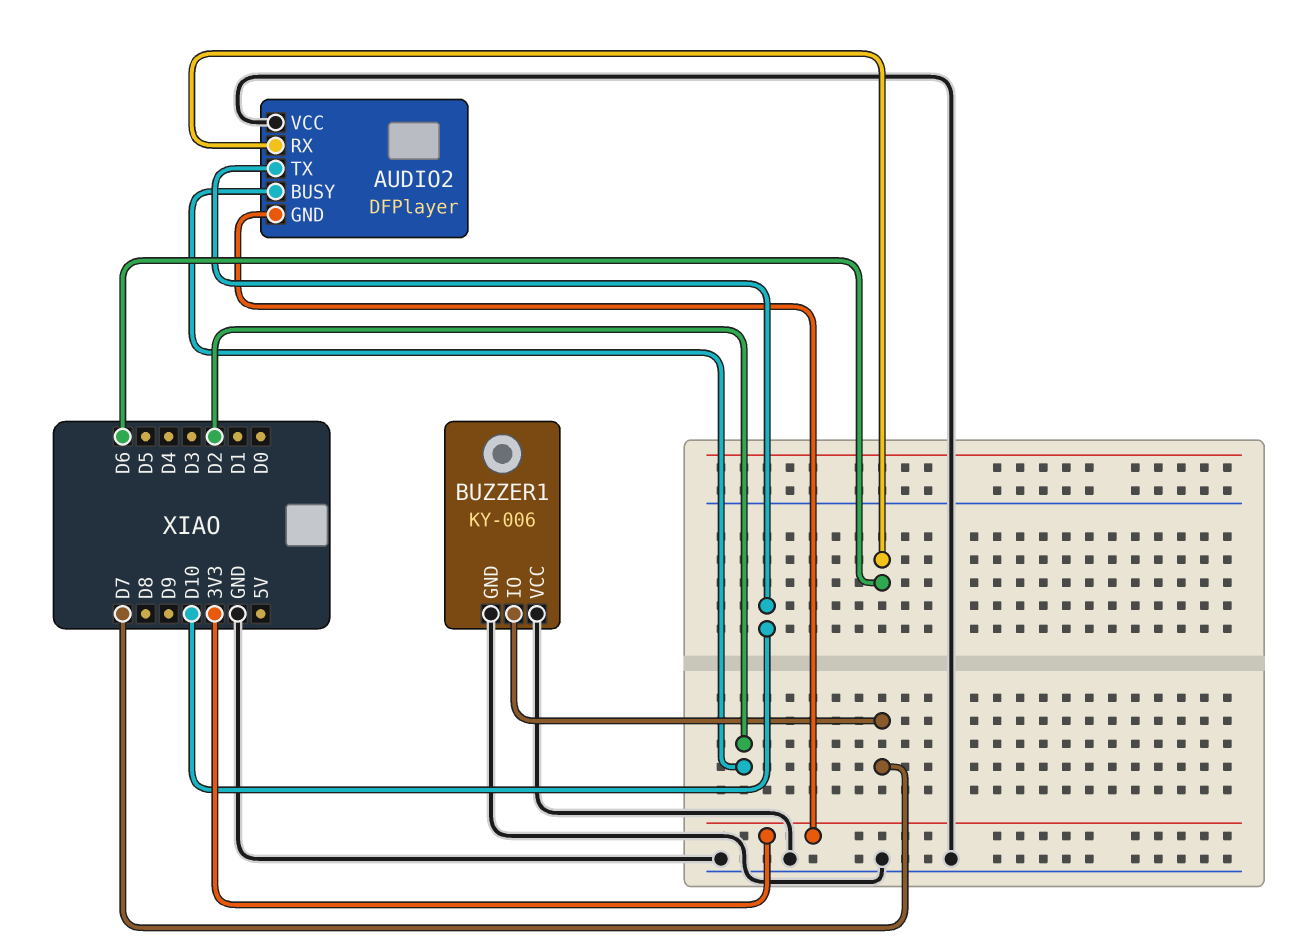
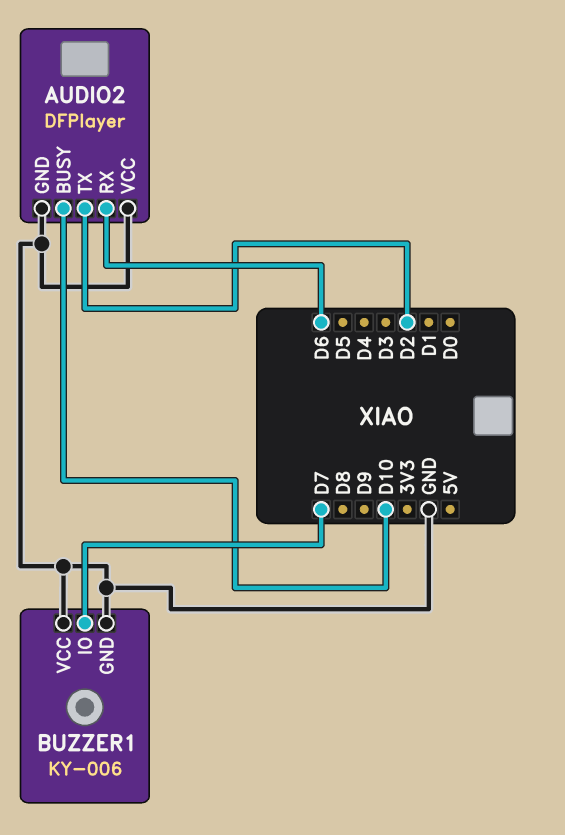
AUDIO2 pin BUSY: D2 -> D10
AUDIO2 pin GND: 3V3 -> GND
AUDIO2 pin TX: D10 -> D2

